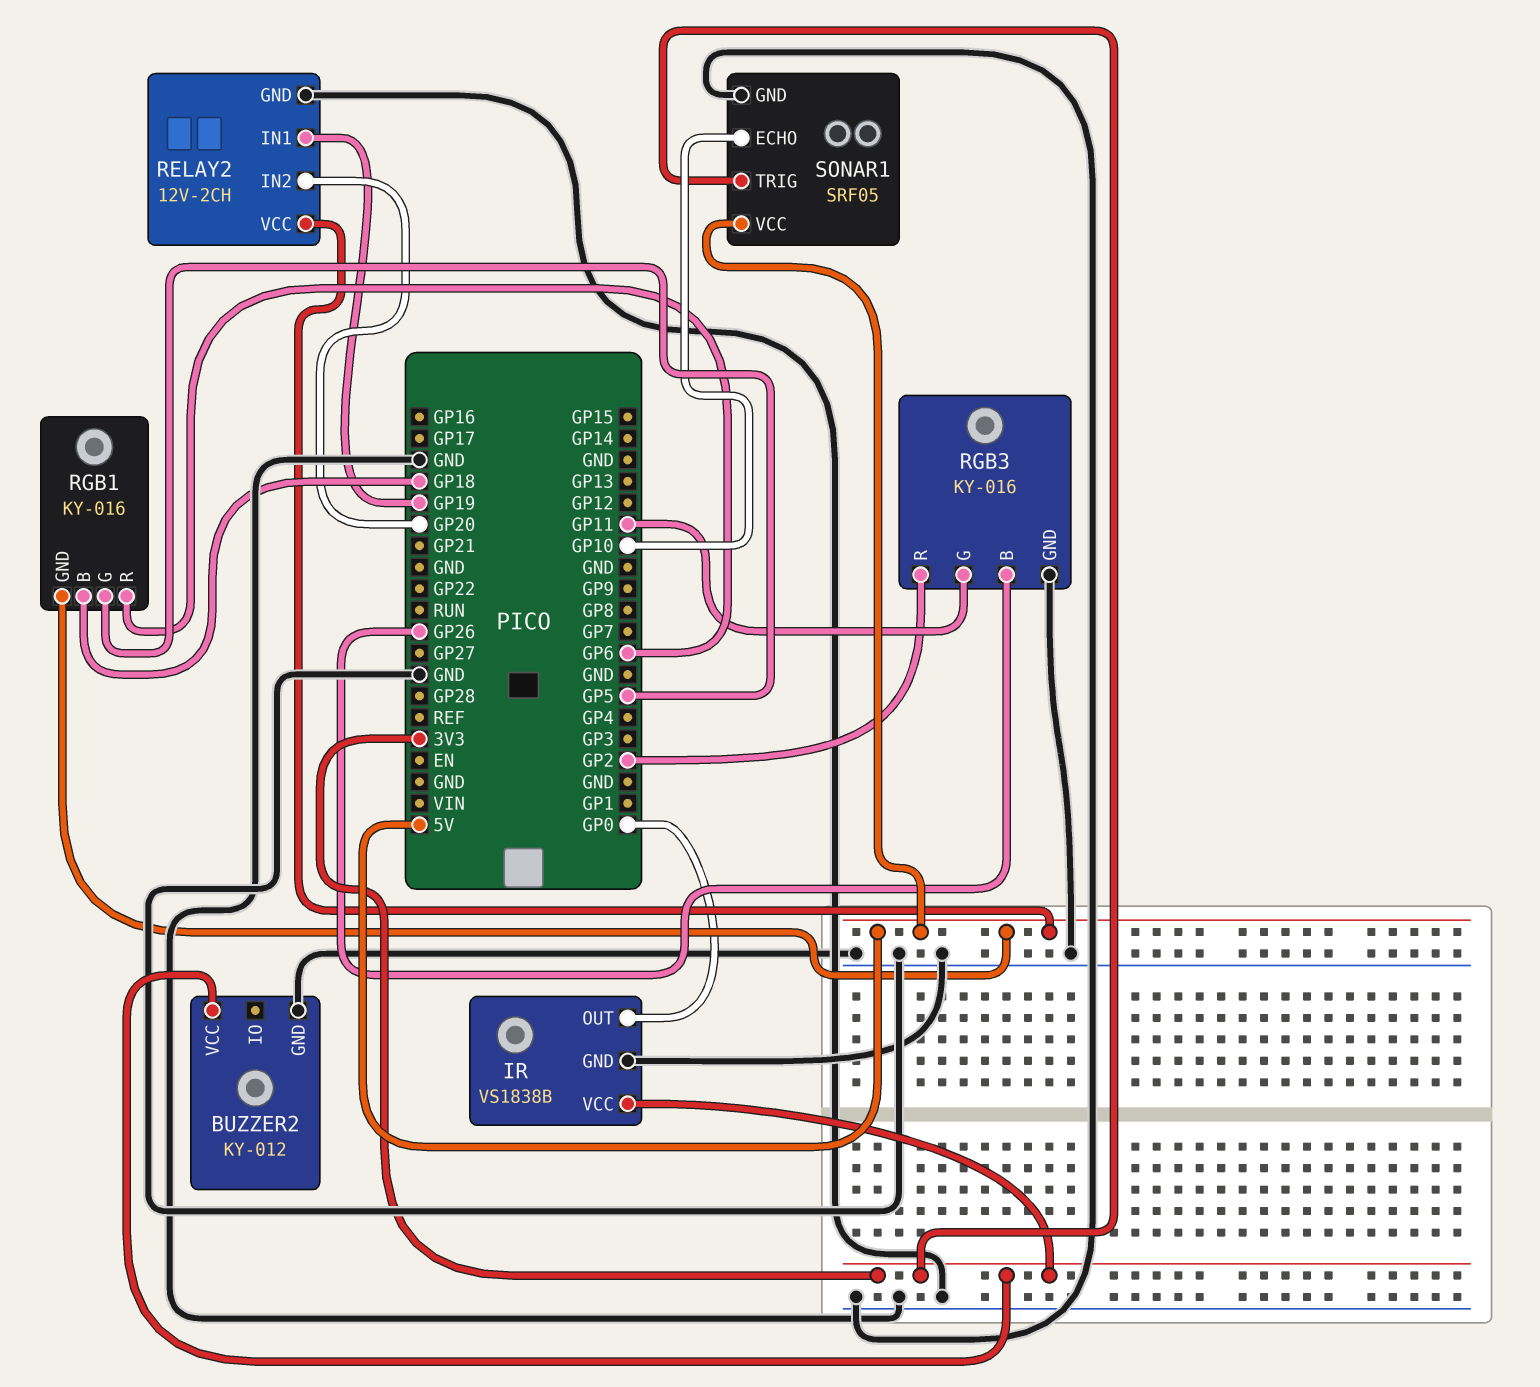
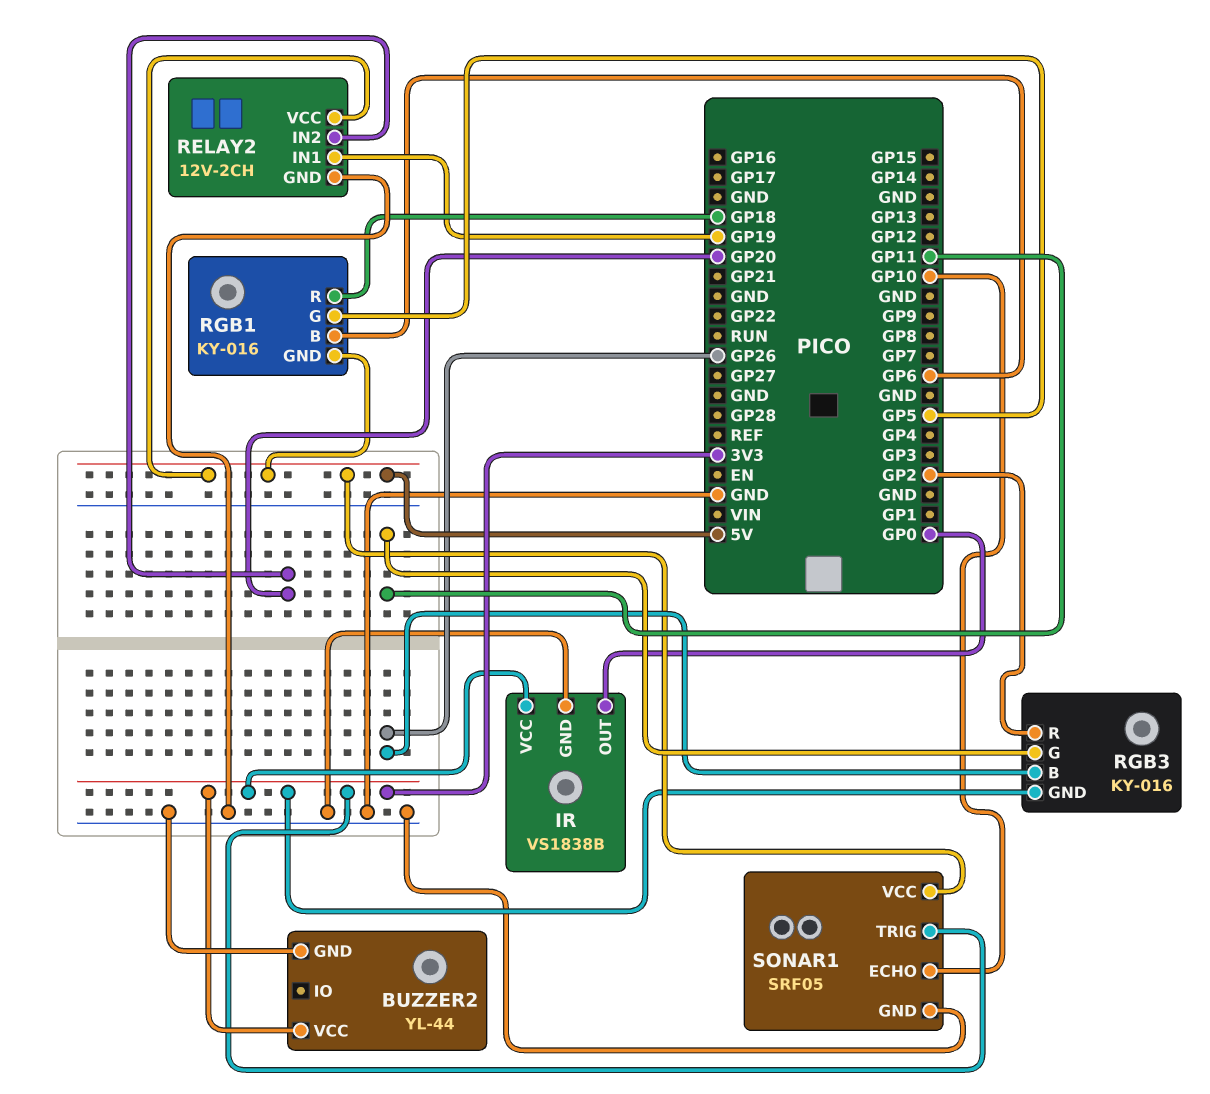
BUZZER2: KY-012 -> YL-44
RGB1 pin B: GP18 -> GP6
RGB1 pin R: GP6 -> GP18
RGB3 pin GND: GND -> 3V3

